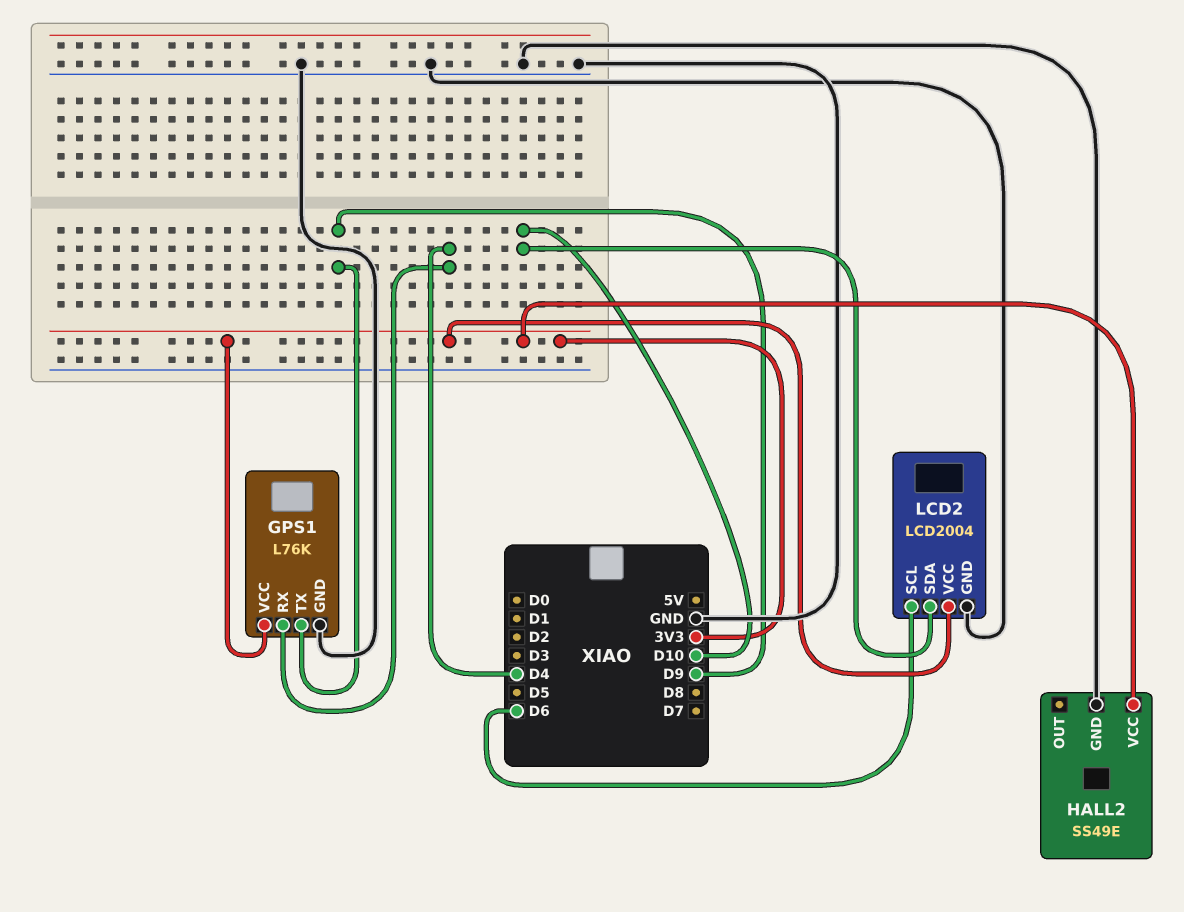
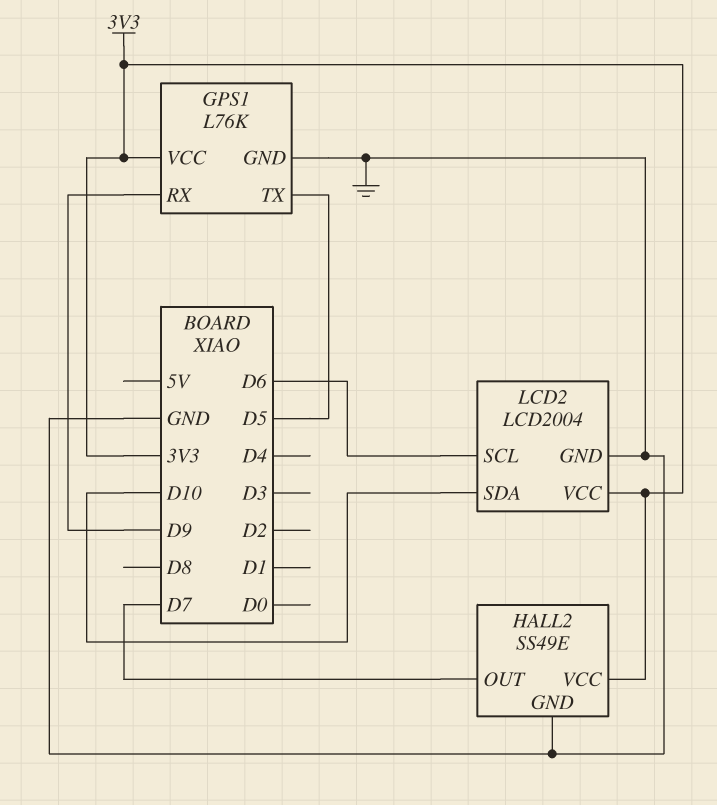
GPS1 pin RX: D4 -> D9
GPS1 pin TX: D9 -> D5
HALL2 pin OUT: none -> D7

